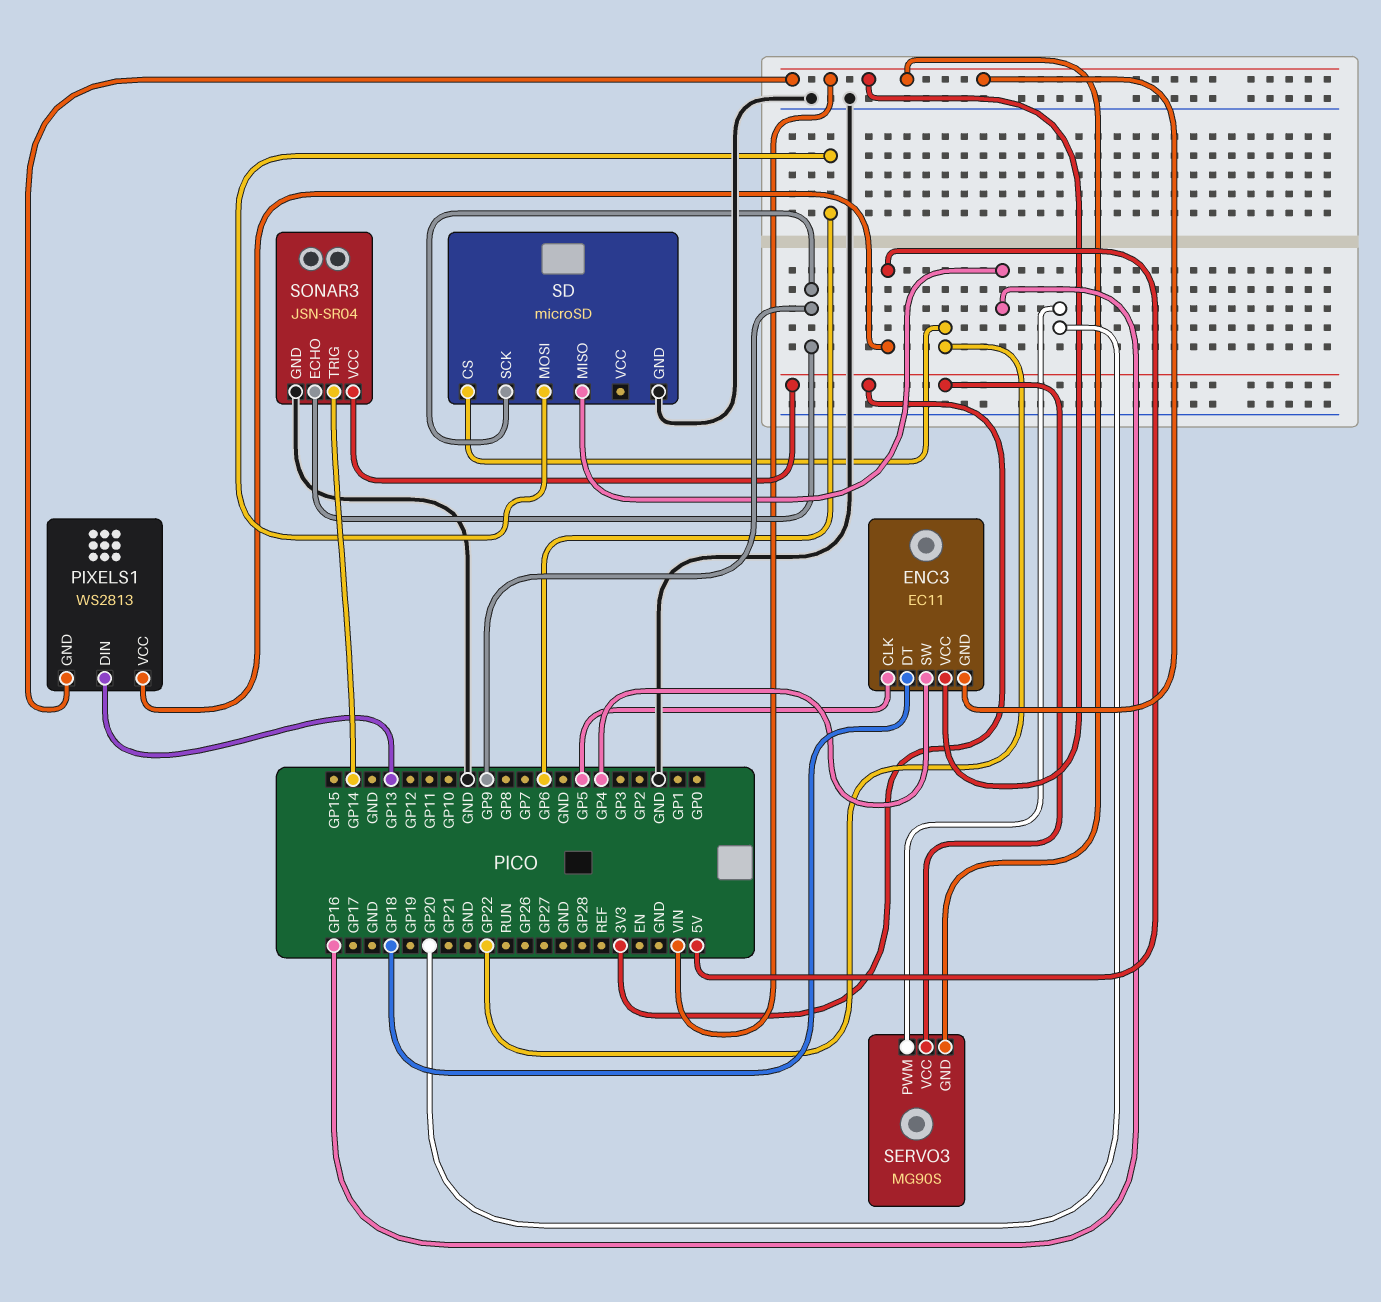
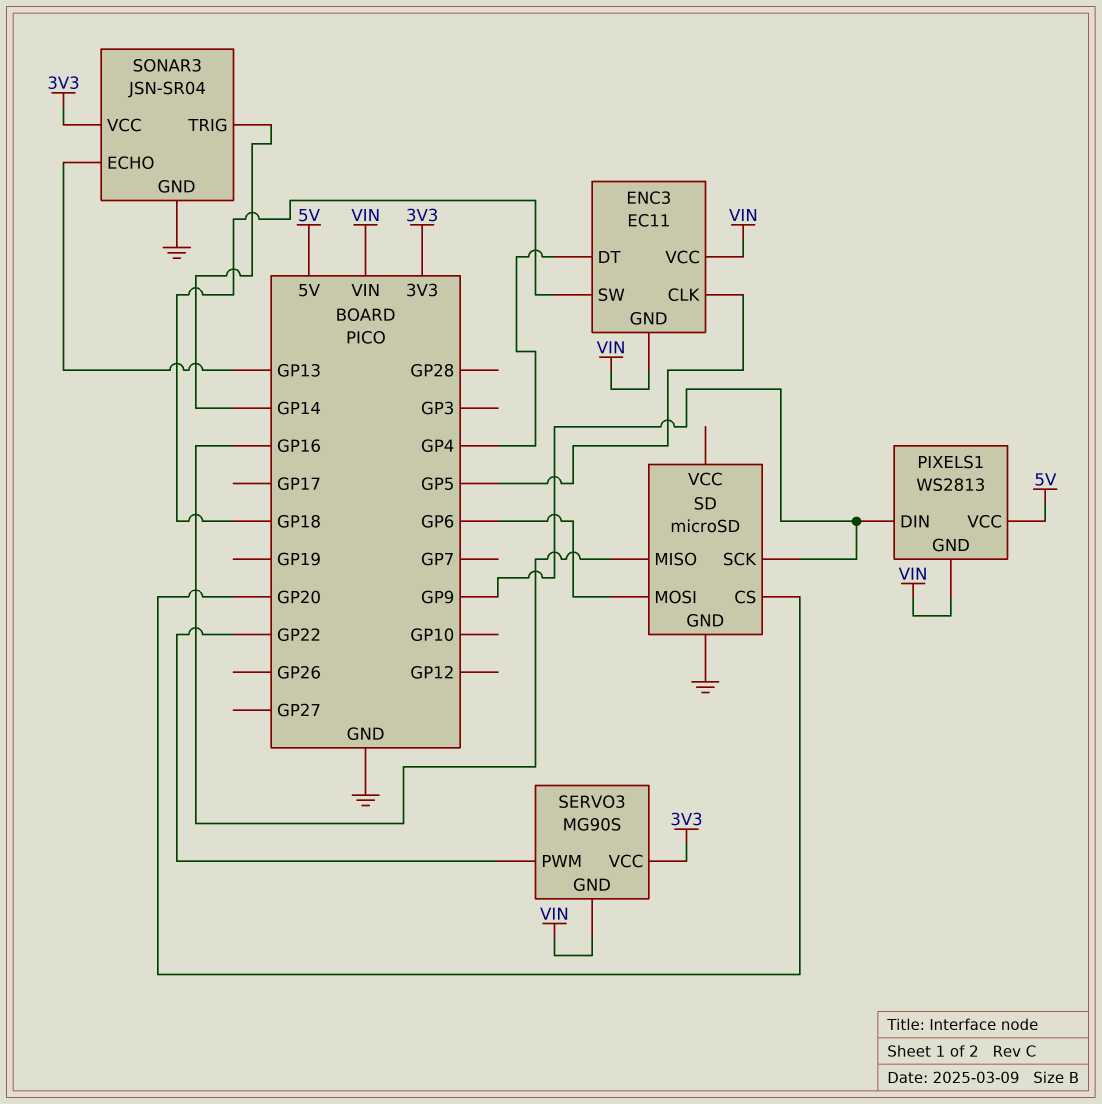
ENC3 pin DT: GP18 -> GP4
ENC3 pin SW: GP4 -> GP18
PIXELS1 pin DIN: GP13 -> GP9
SD pin CS: GP22 -> GP20
SERVO3 pin PWM: GP20 -> GP22
SONAR3 pin ECHO: GP9 -> GP13

